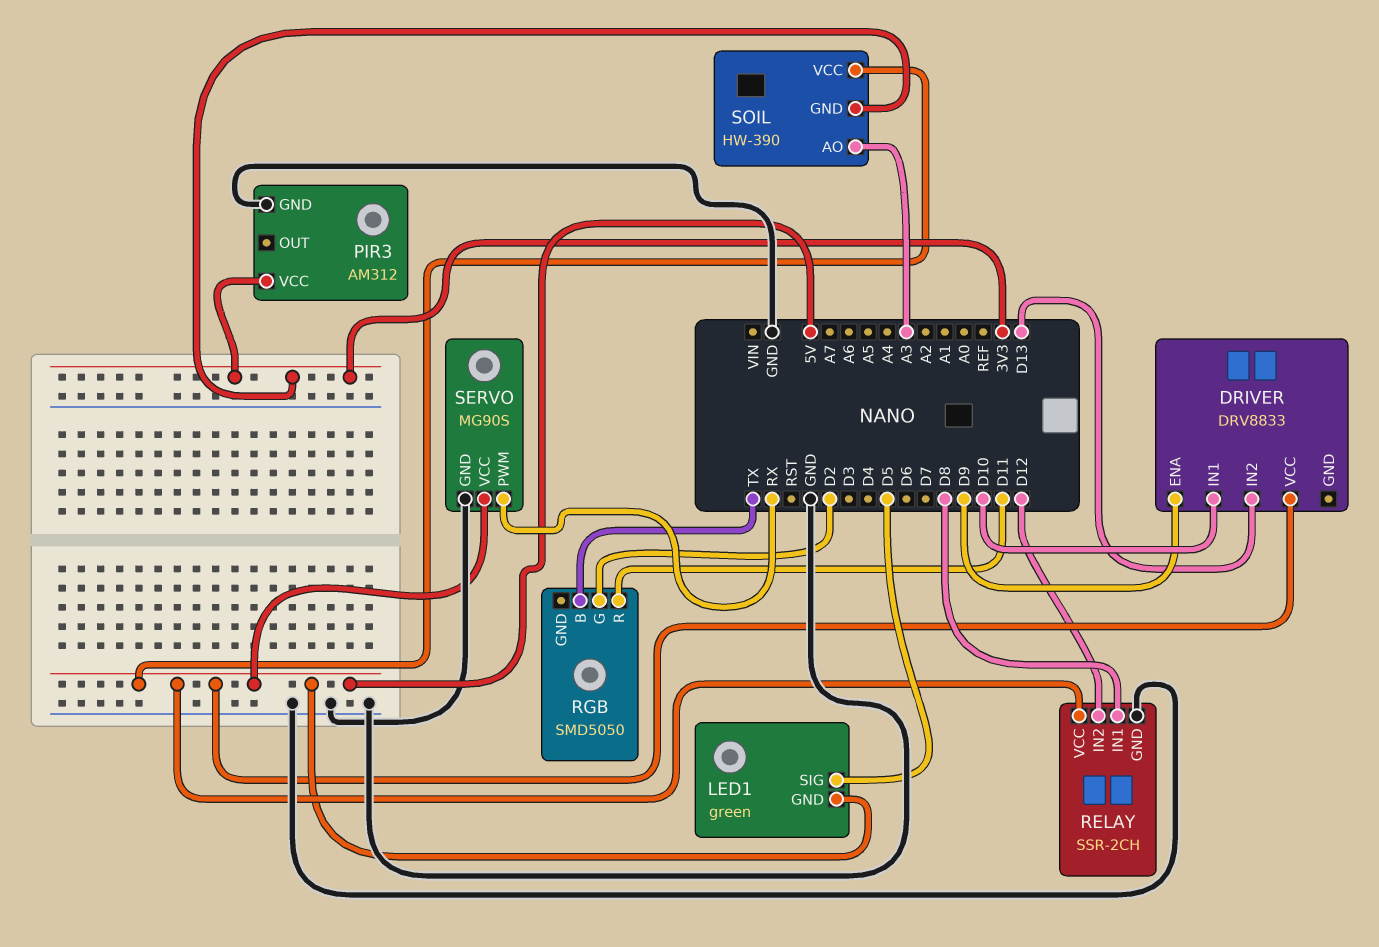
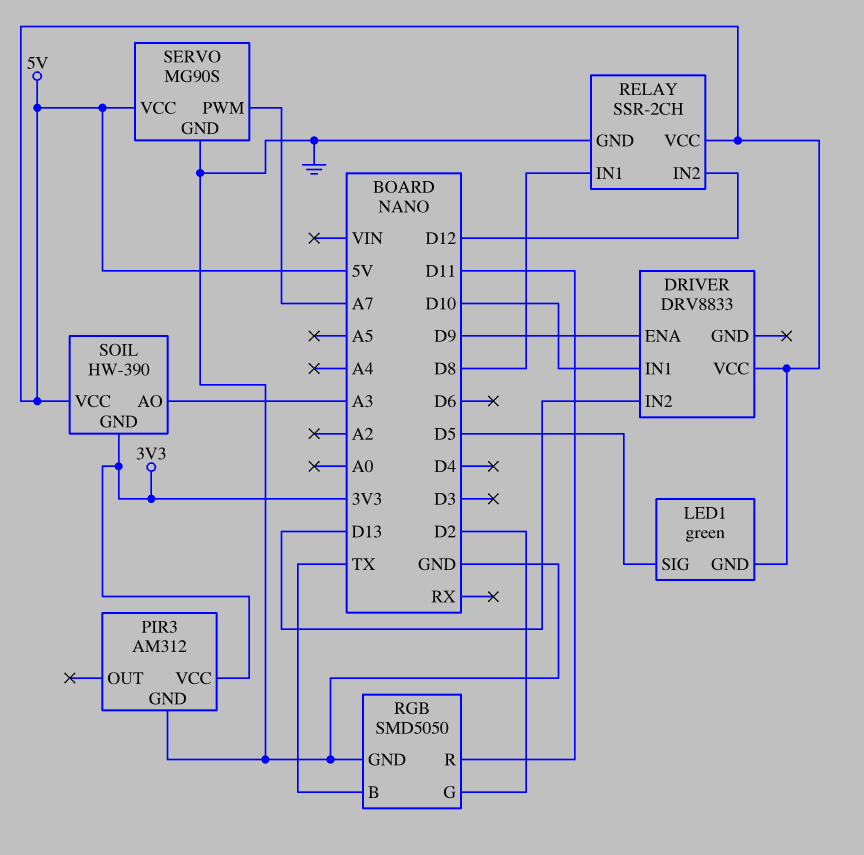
RGB pin GND: none -> GND
SERVO pin PWM: RX -> A7

